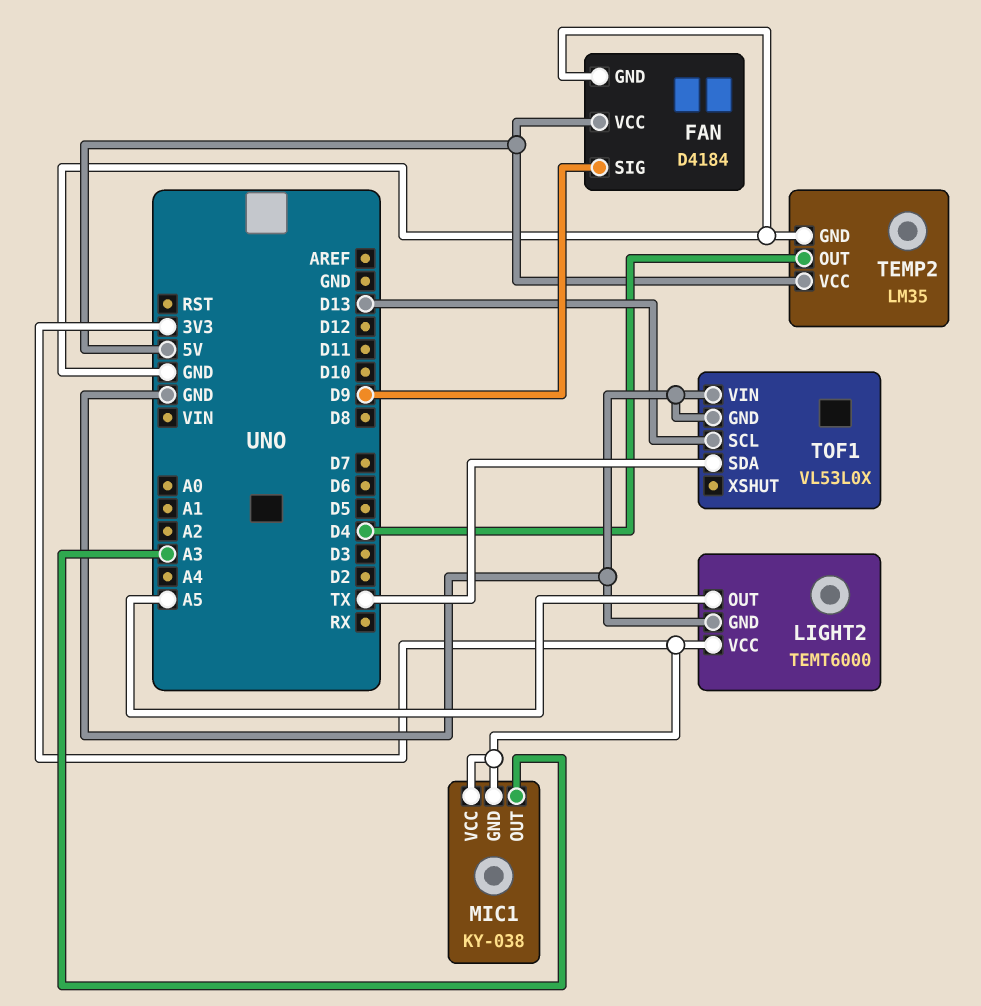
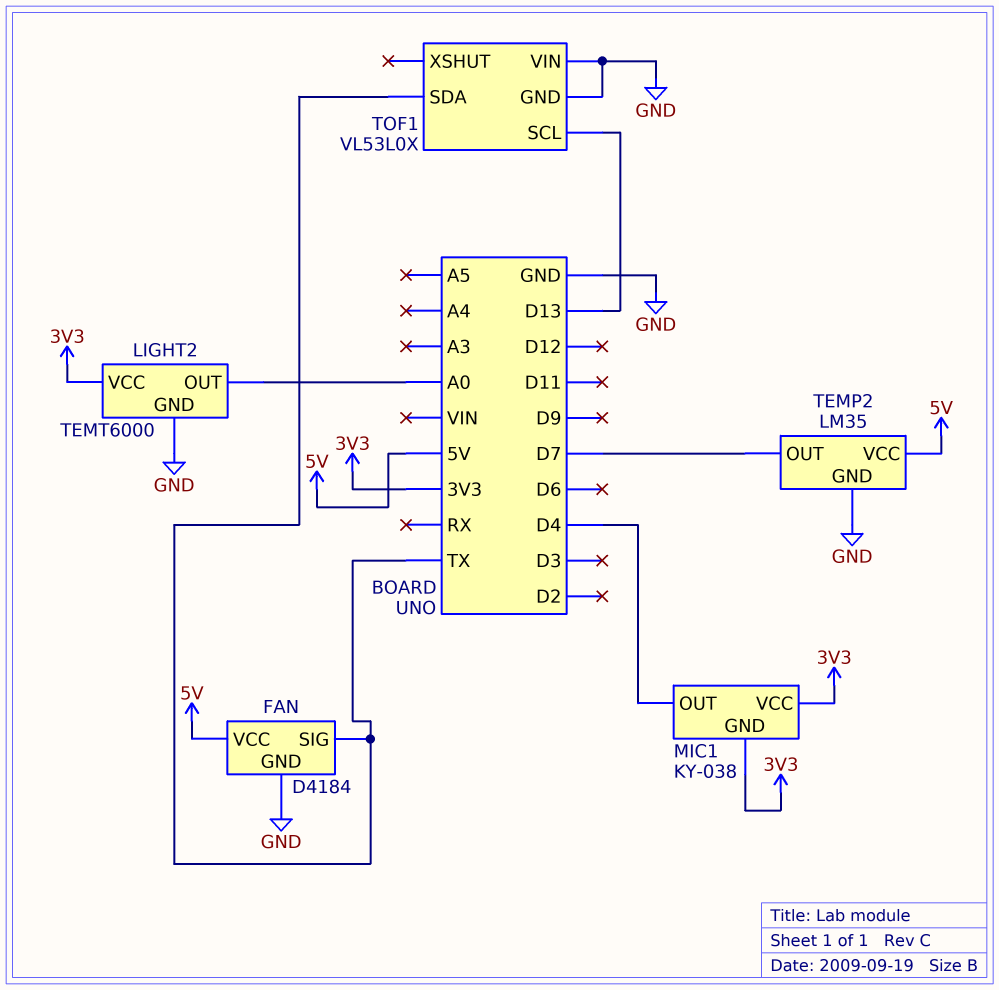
FAN pin SIG: D9 -> TX
LIGHT2 pin OUT: A5 -> A0
MIC1 pin OUT: A3 -> D4
TEMP2 pin OUT: D4 -> D7

